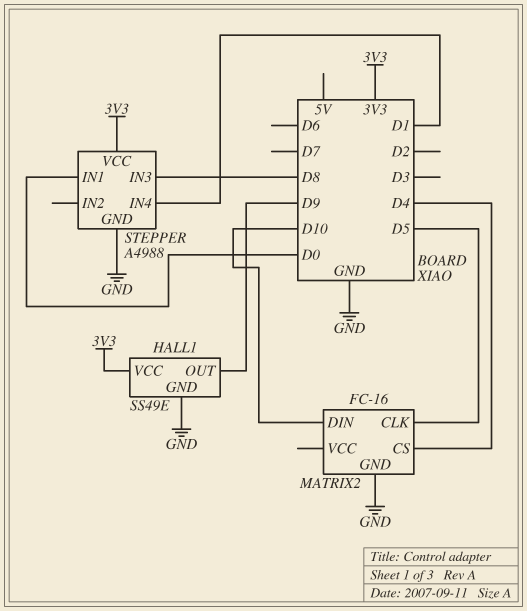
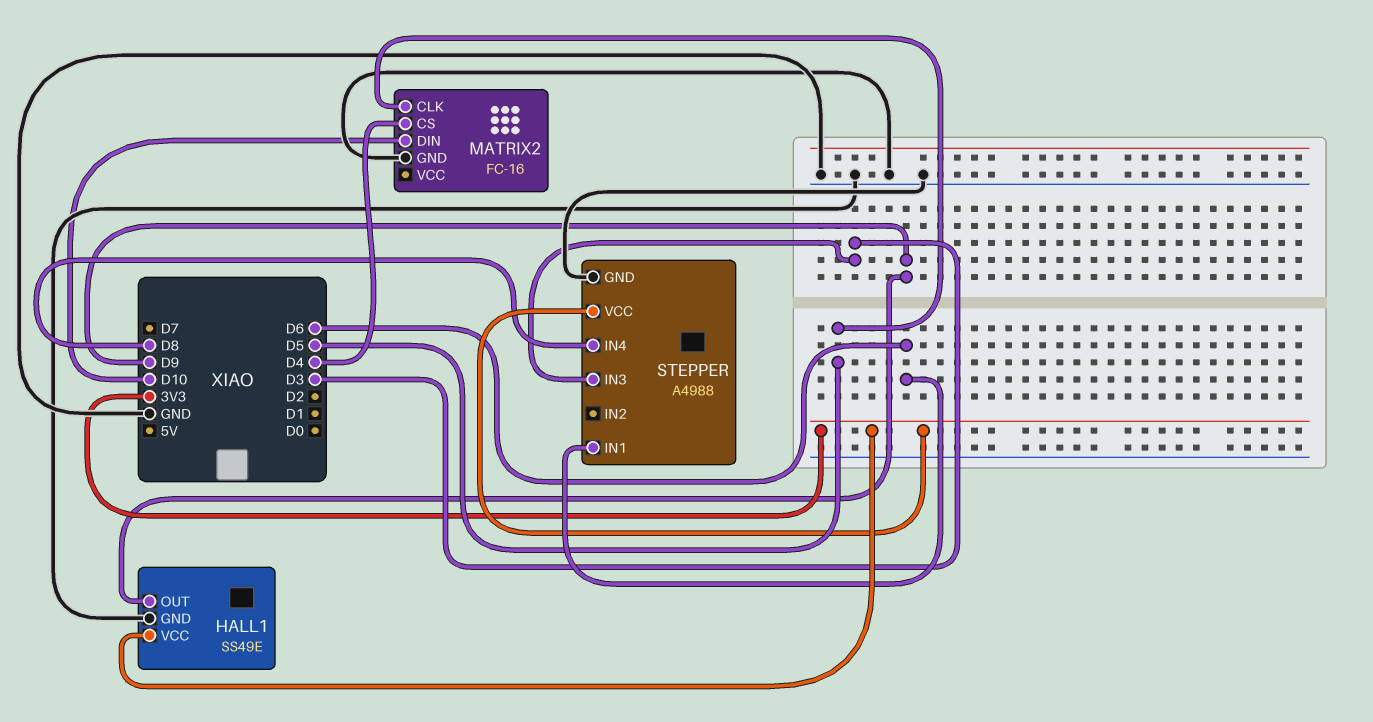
STEPPER pin IN1: D0 -> D6
STEPPER pin IN3: D8 -> D3
STEPPER pin IN4: D1 -> D8

